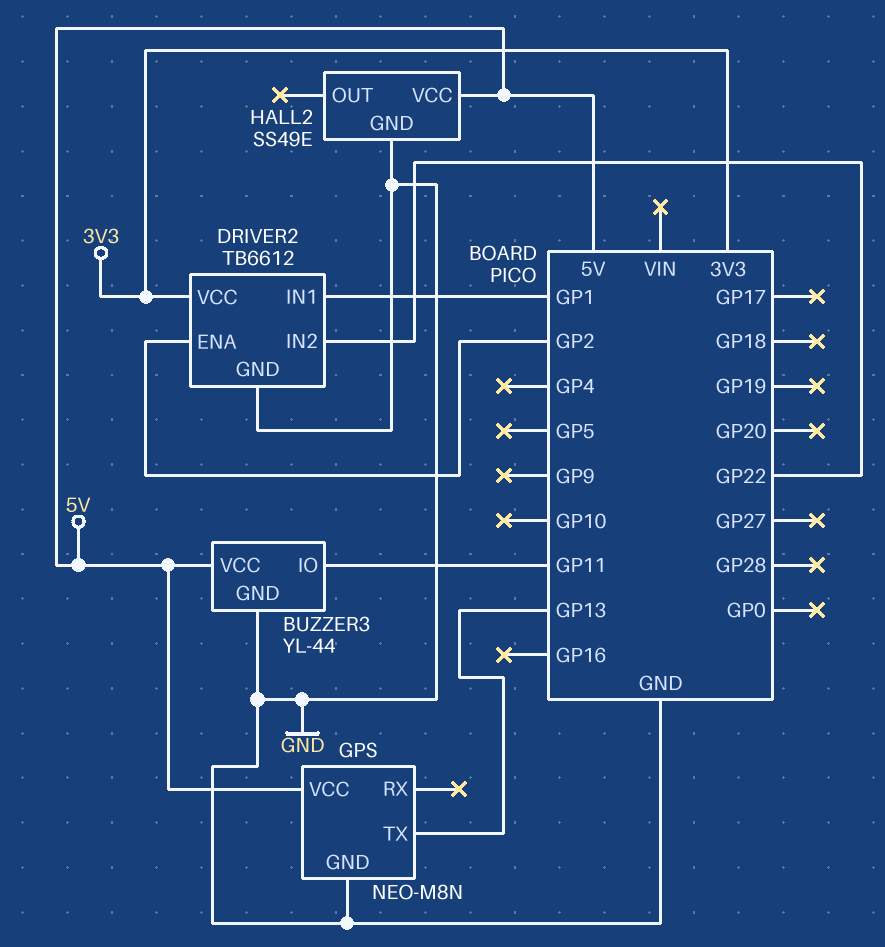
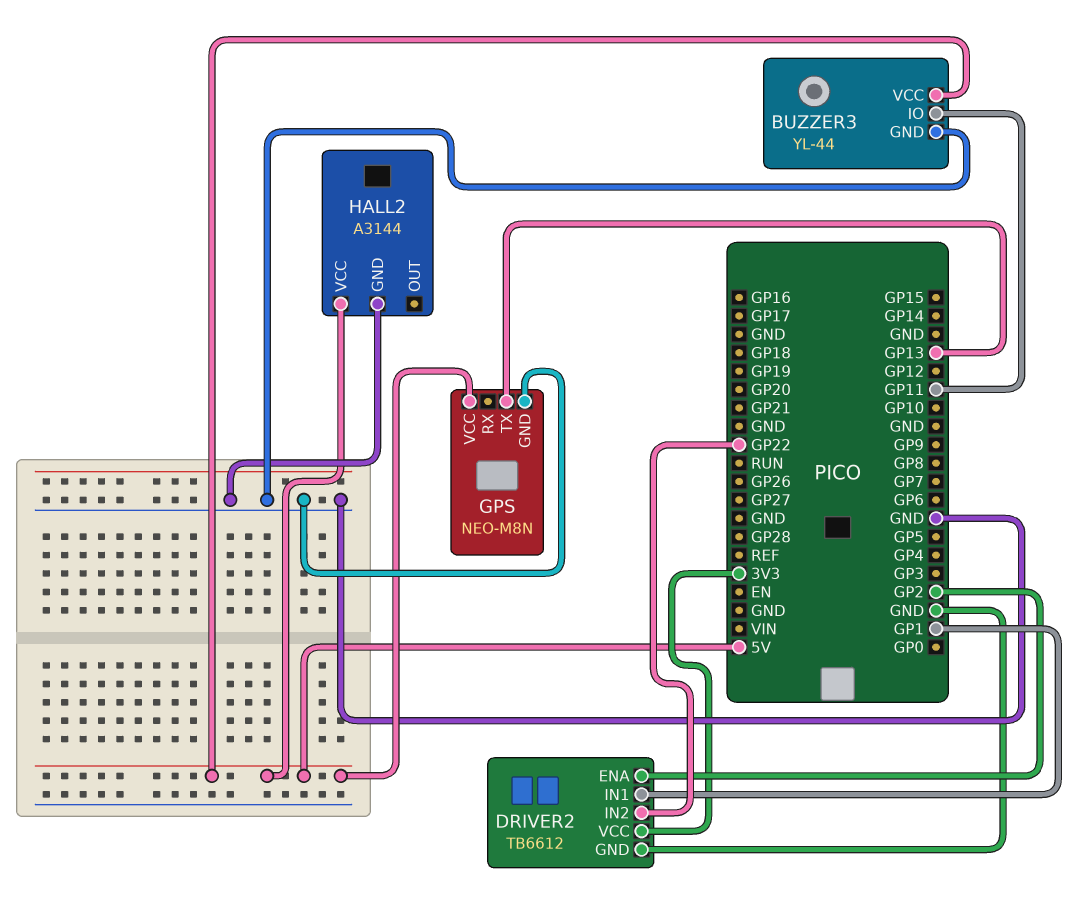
HALL2: SS49E -> A3144

